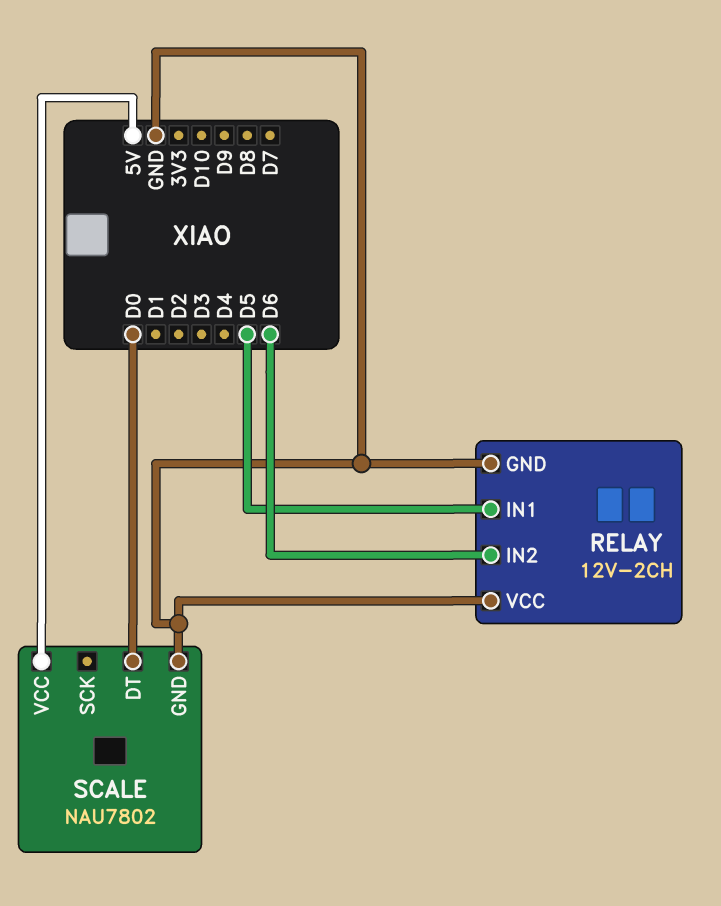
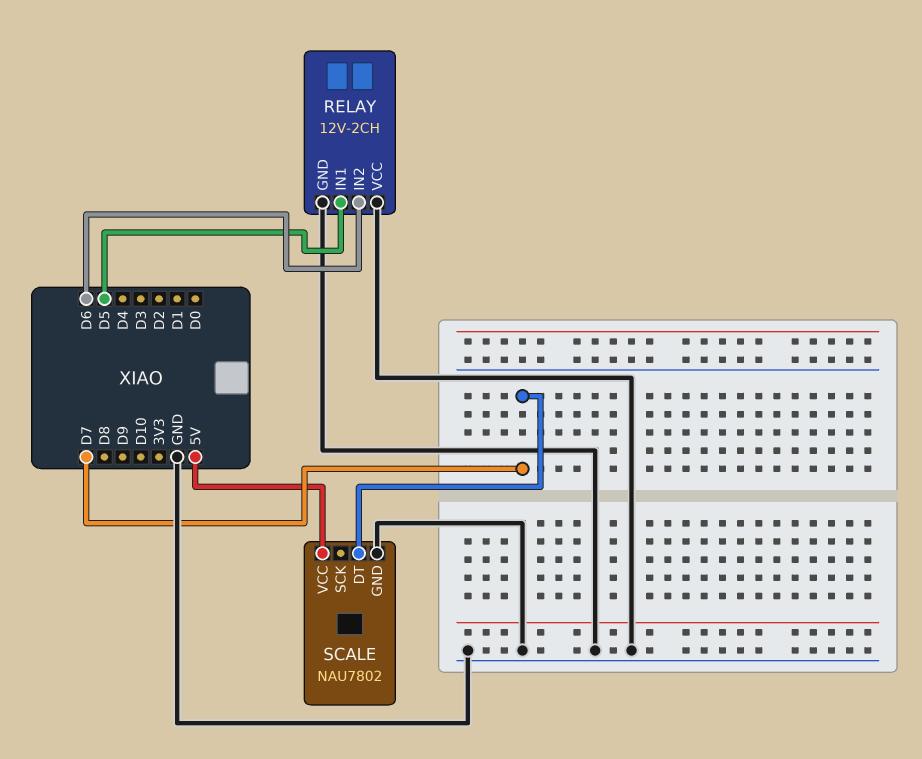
SCALE pin DT: D0 -> D7

